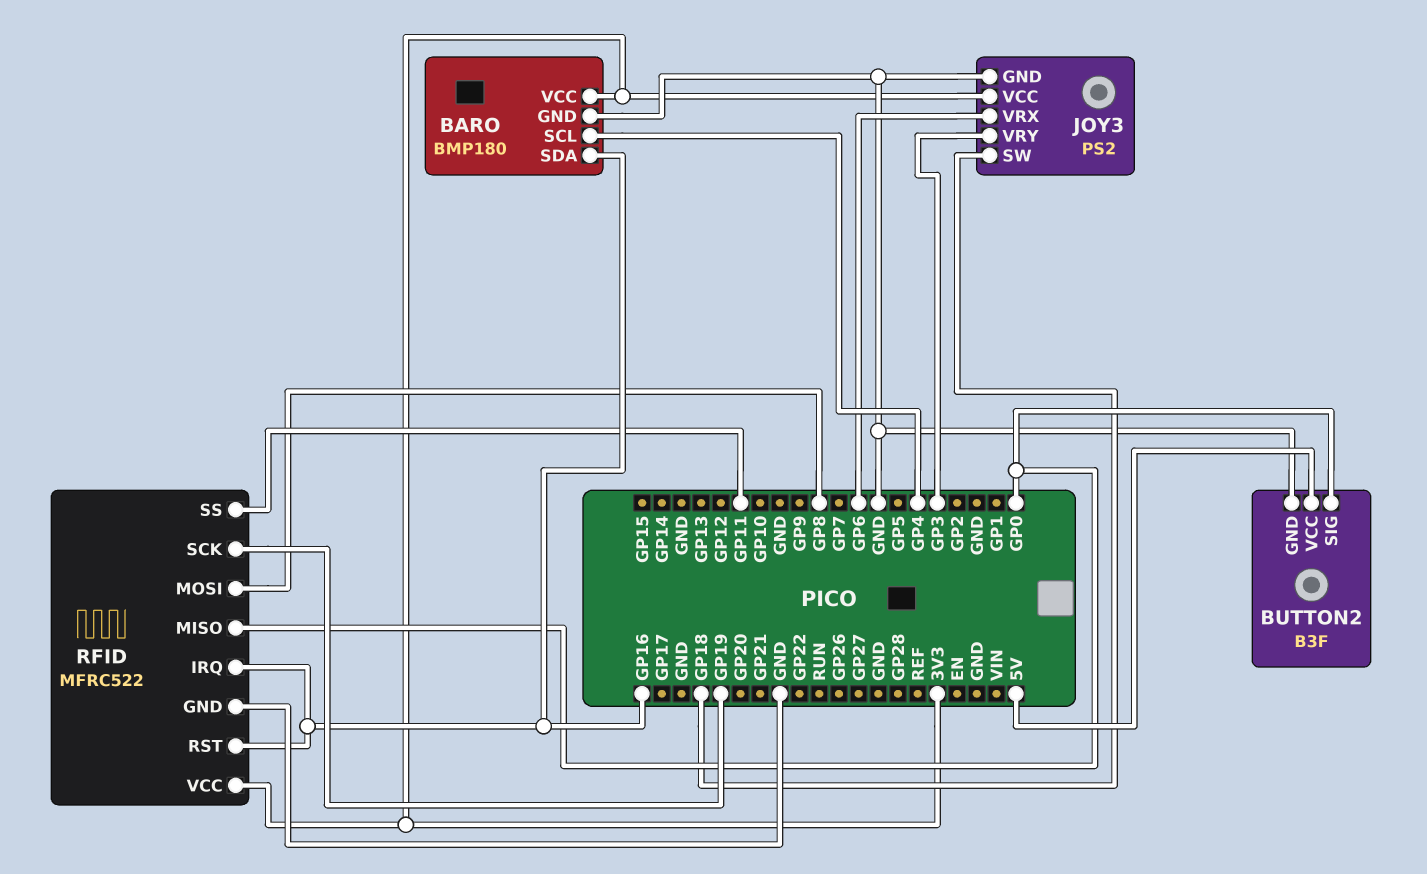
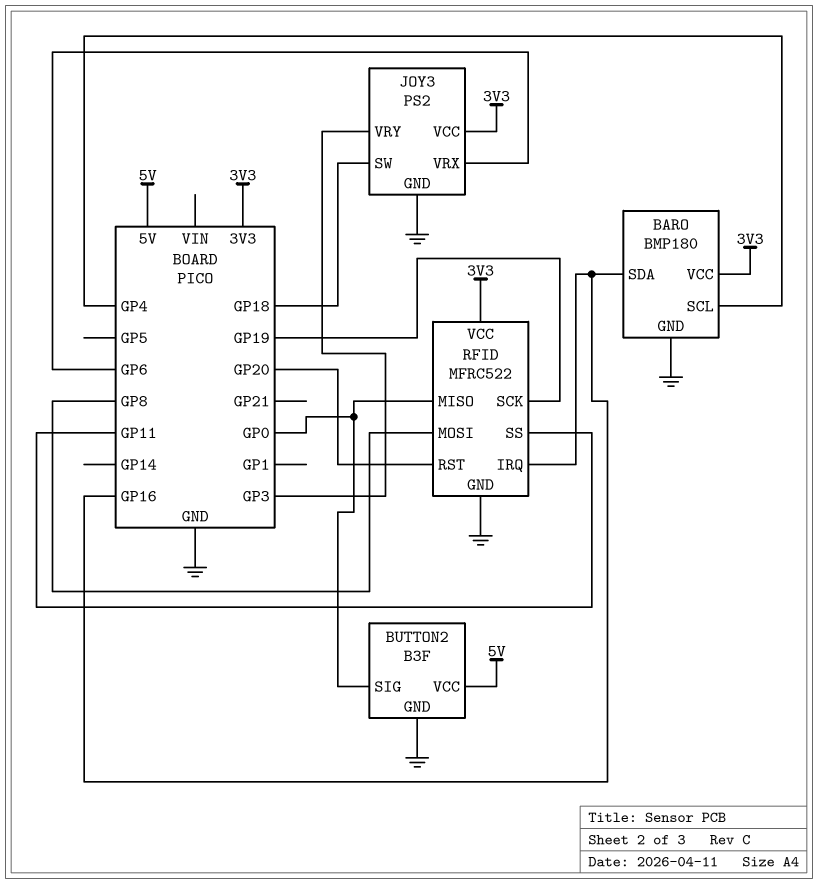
RFID pin RST: GP16 -> GP20

